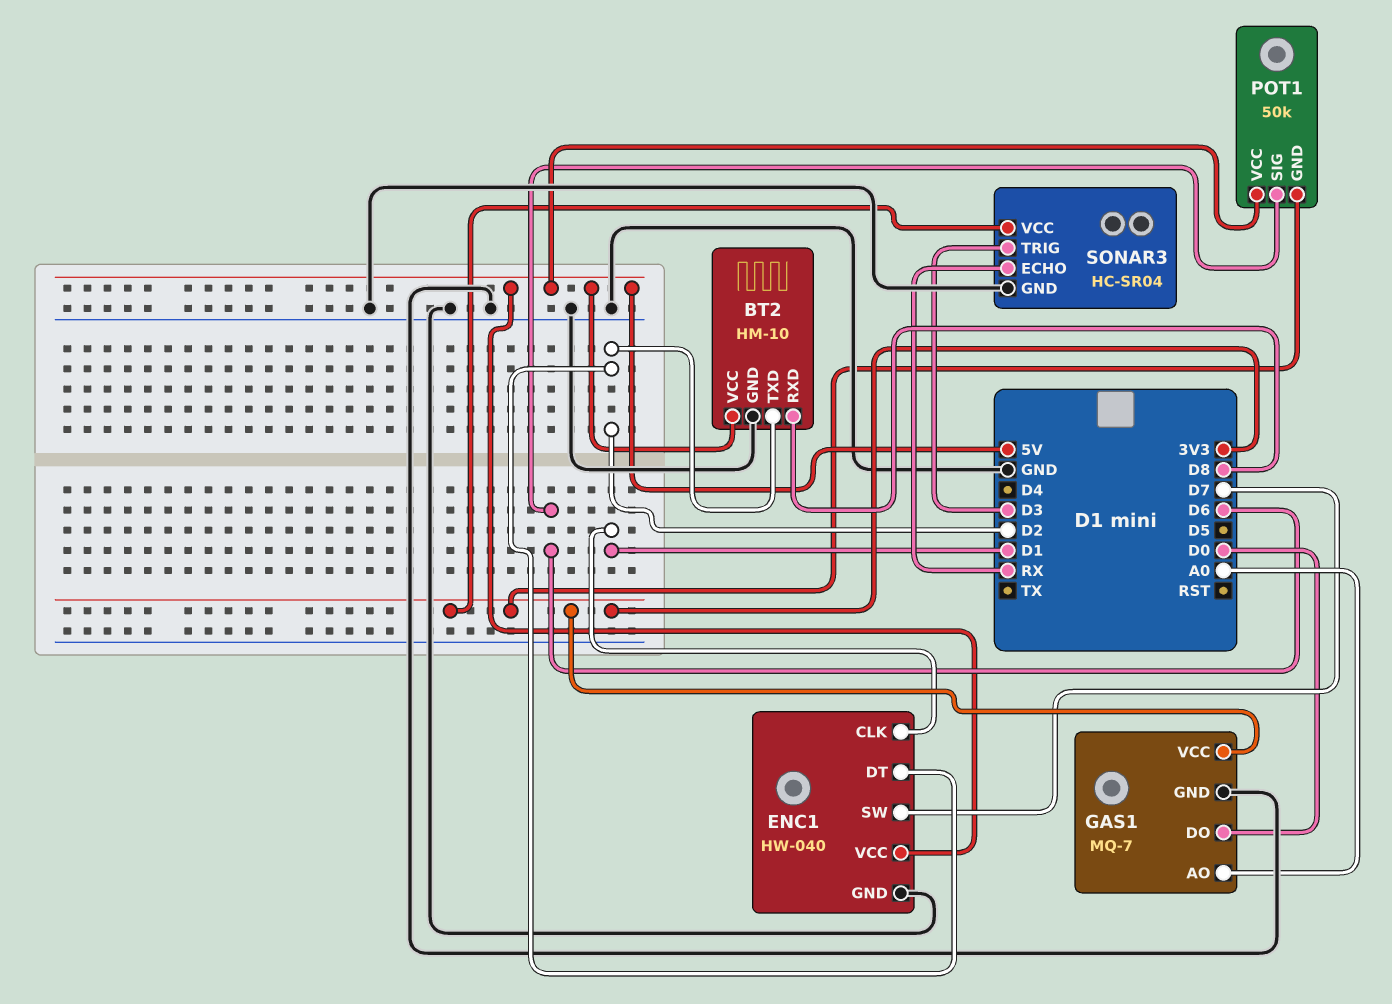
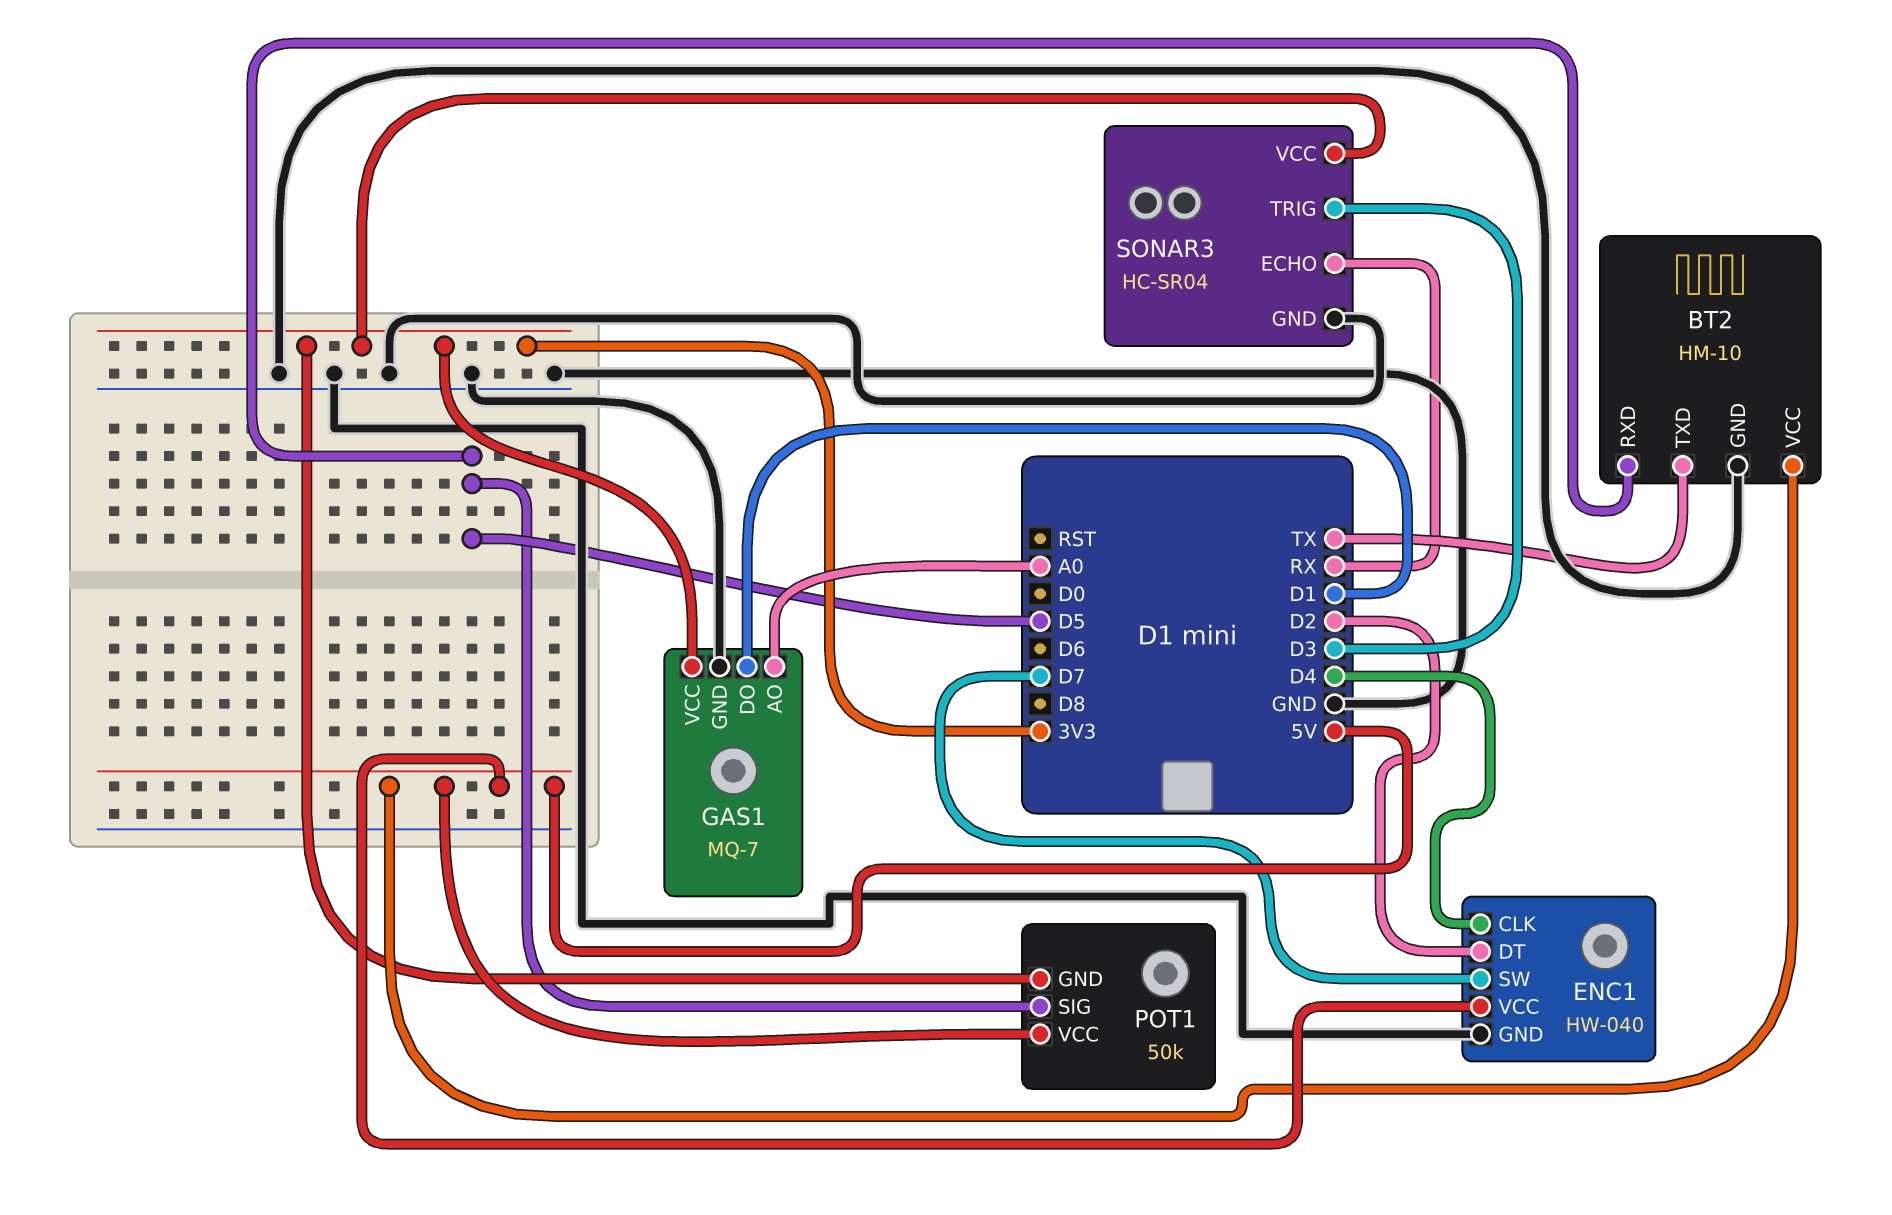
BT2 pin RXD: D8 -> D5
BT2 pin TXD: D2 -> TX
ENC1 pin CLK: D1 -> D4
GAS1 pin DO: D0 -> D1
POT1 pin SIG: D6 -> D5

